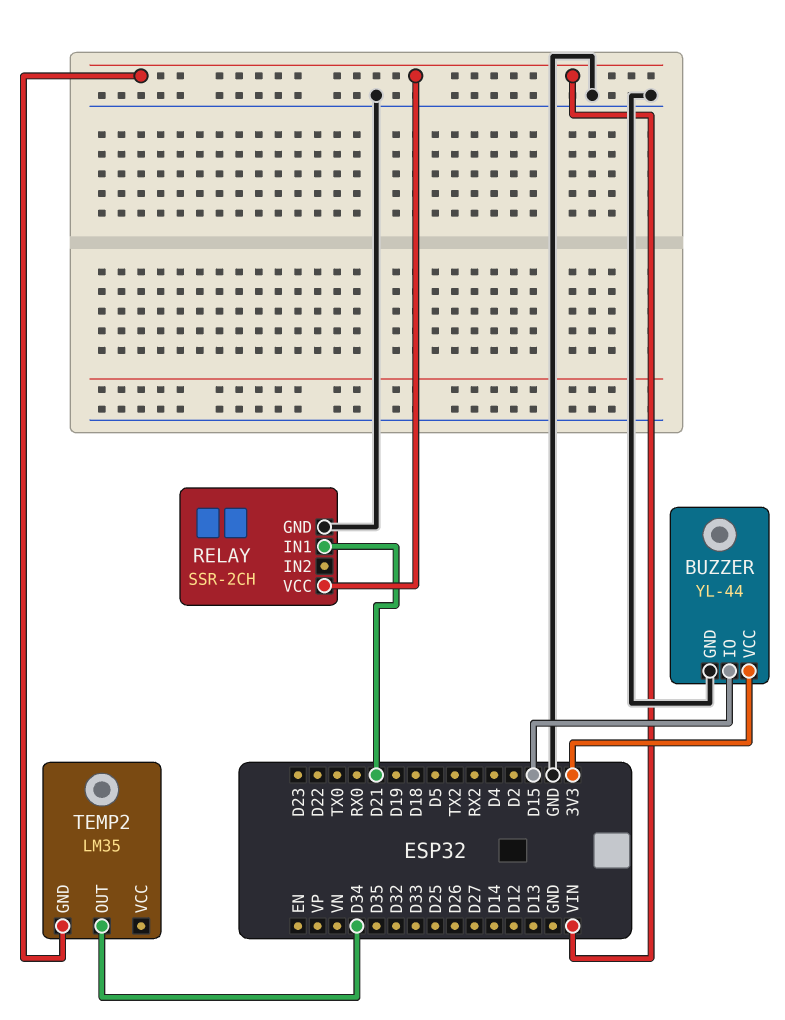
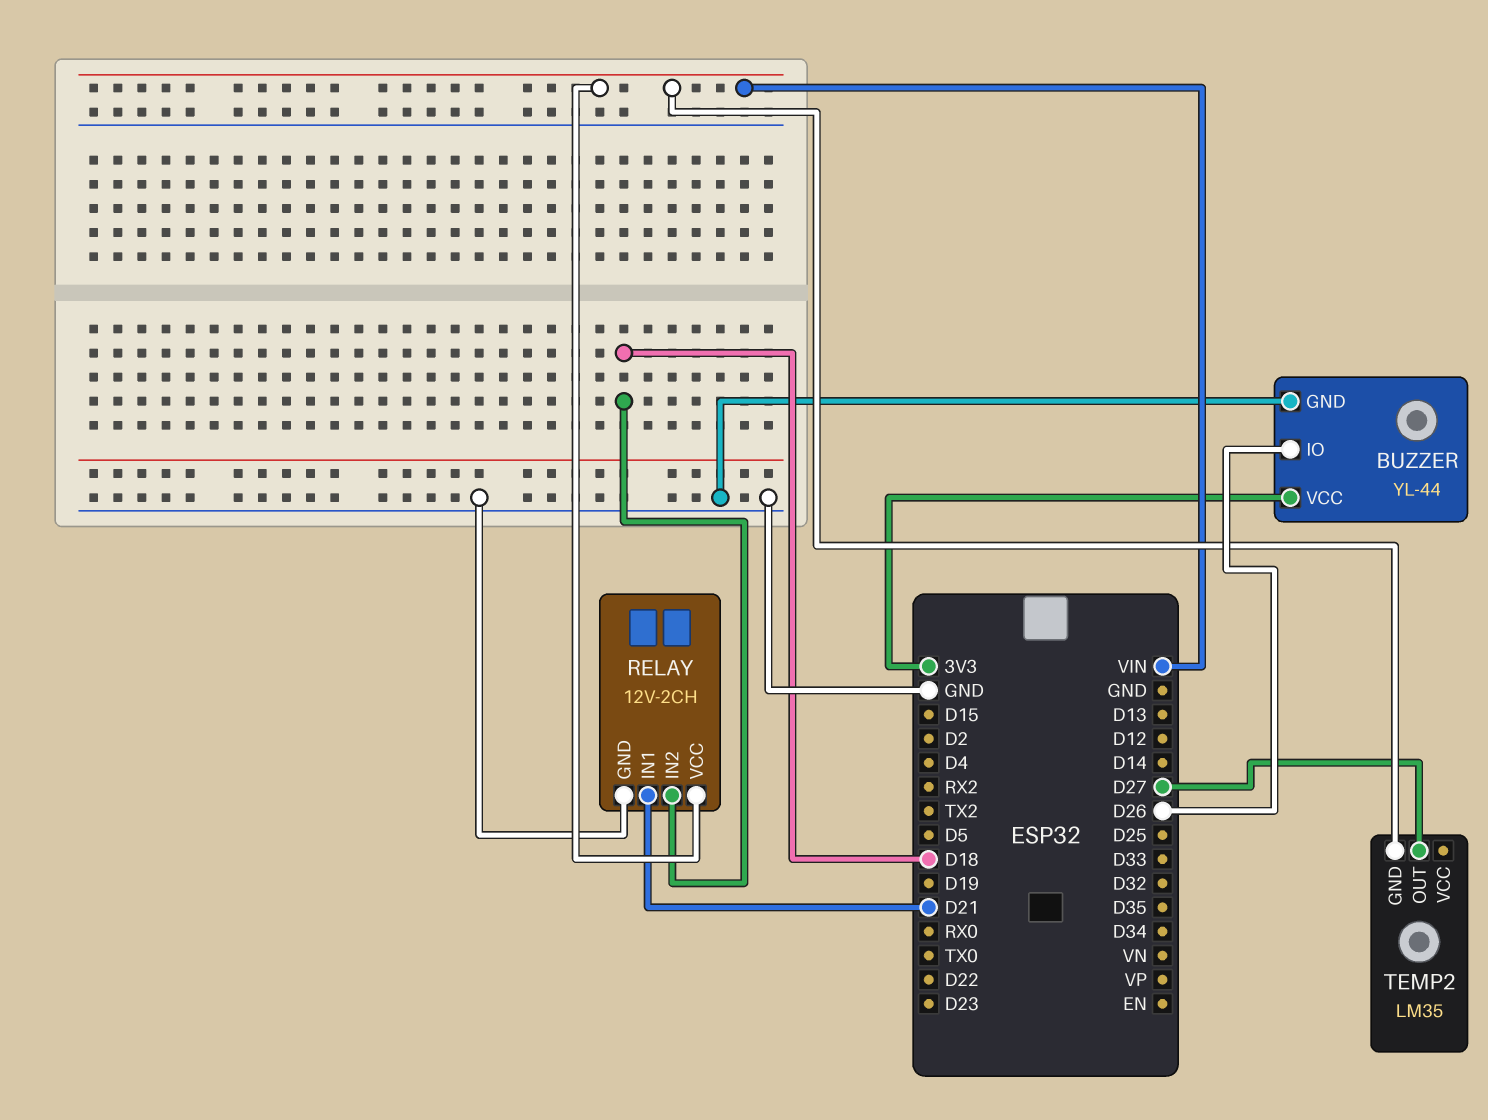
BUZZER pin IO: D15 -> D26
RELAY: SSR-2CH -> 12V-2CH
RELAY pin IN2: none -> D18
TEMP2 pin OUT: D34 -> D27

